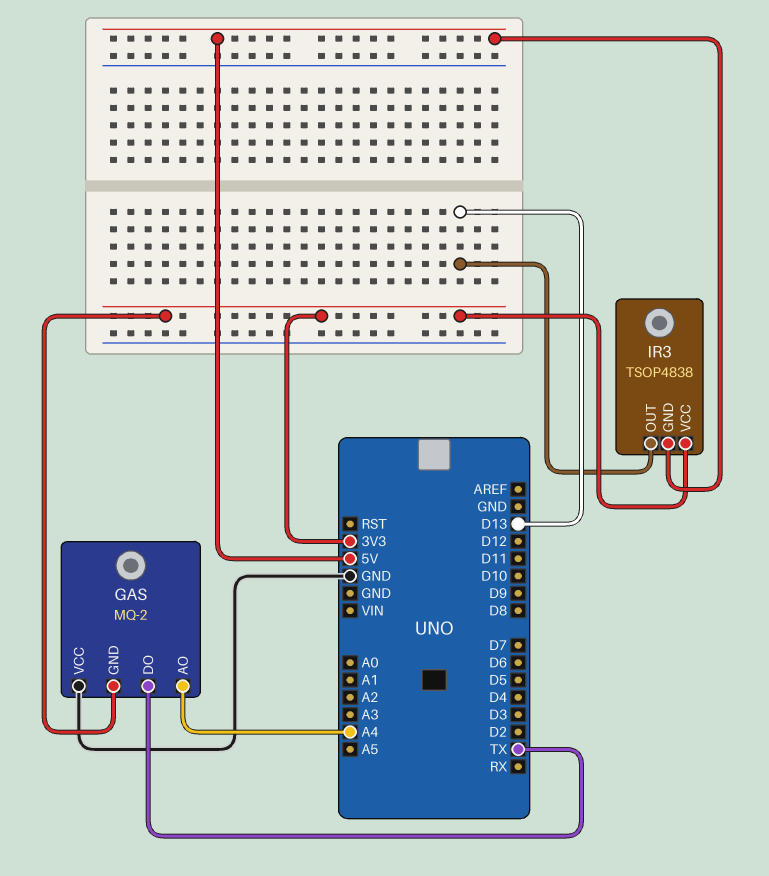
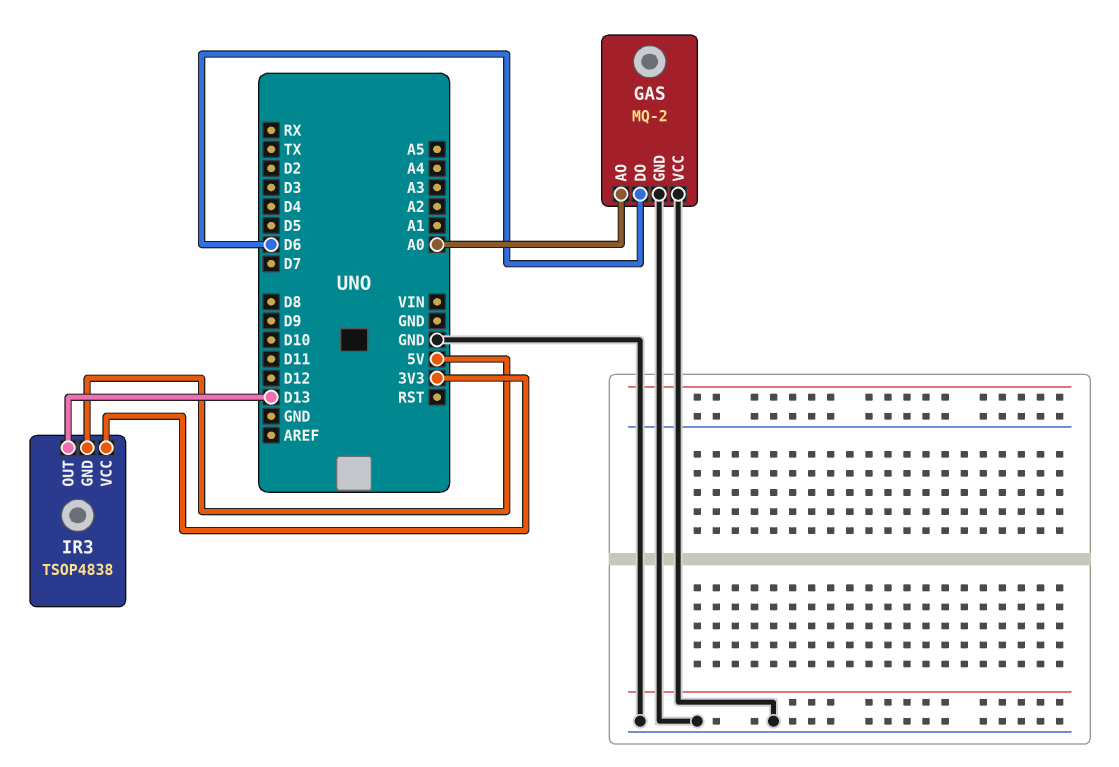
GAS pin AO: A4 -> A0
GAS pin DO: TX -> D6
GAS pin GND: 3V3 -> GND

